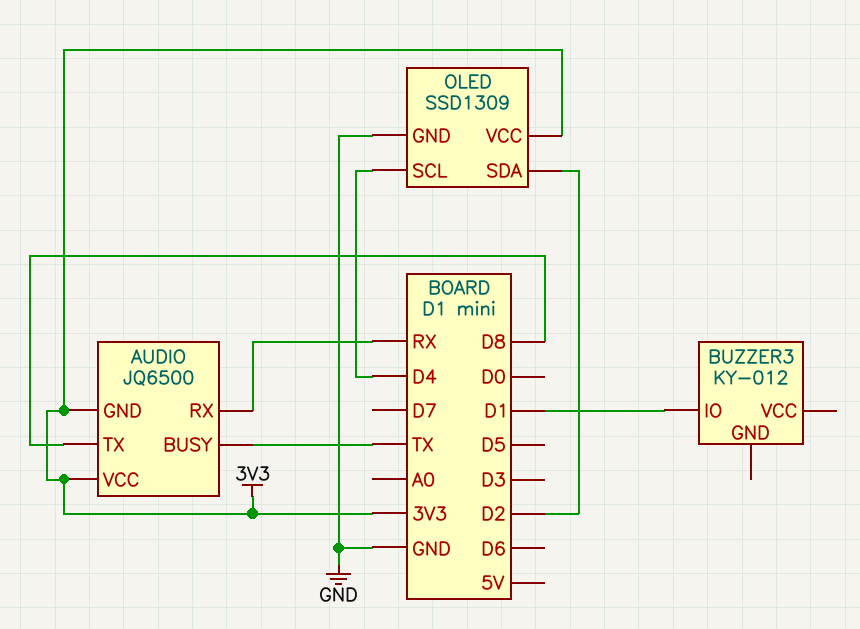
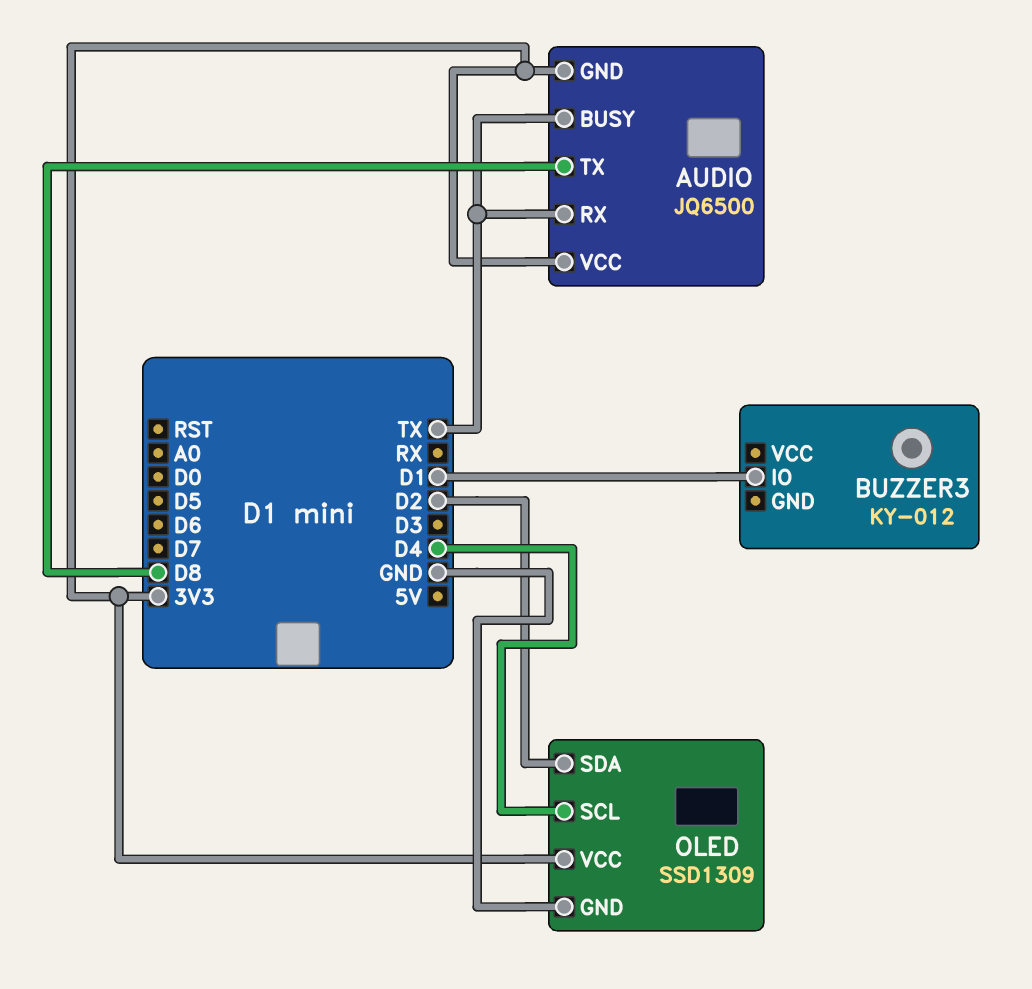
AUDIO pin RX: RX -> TX

